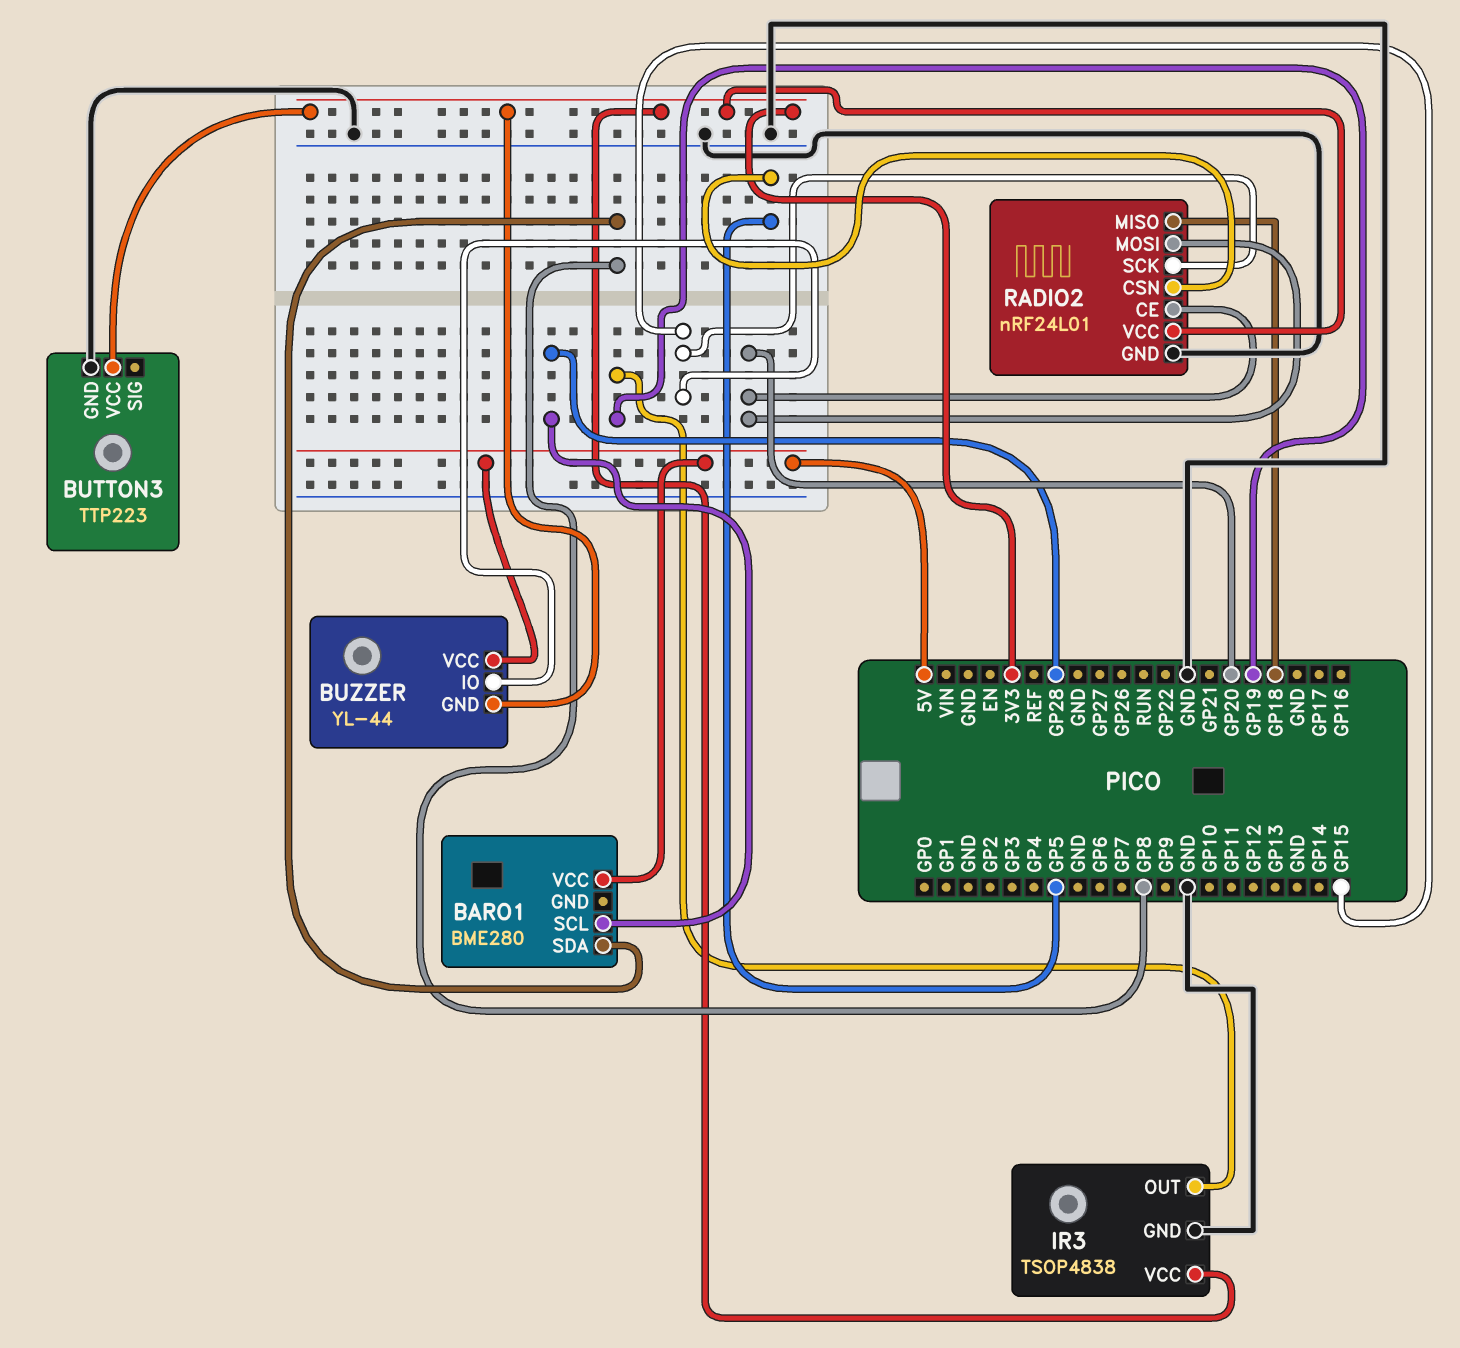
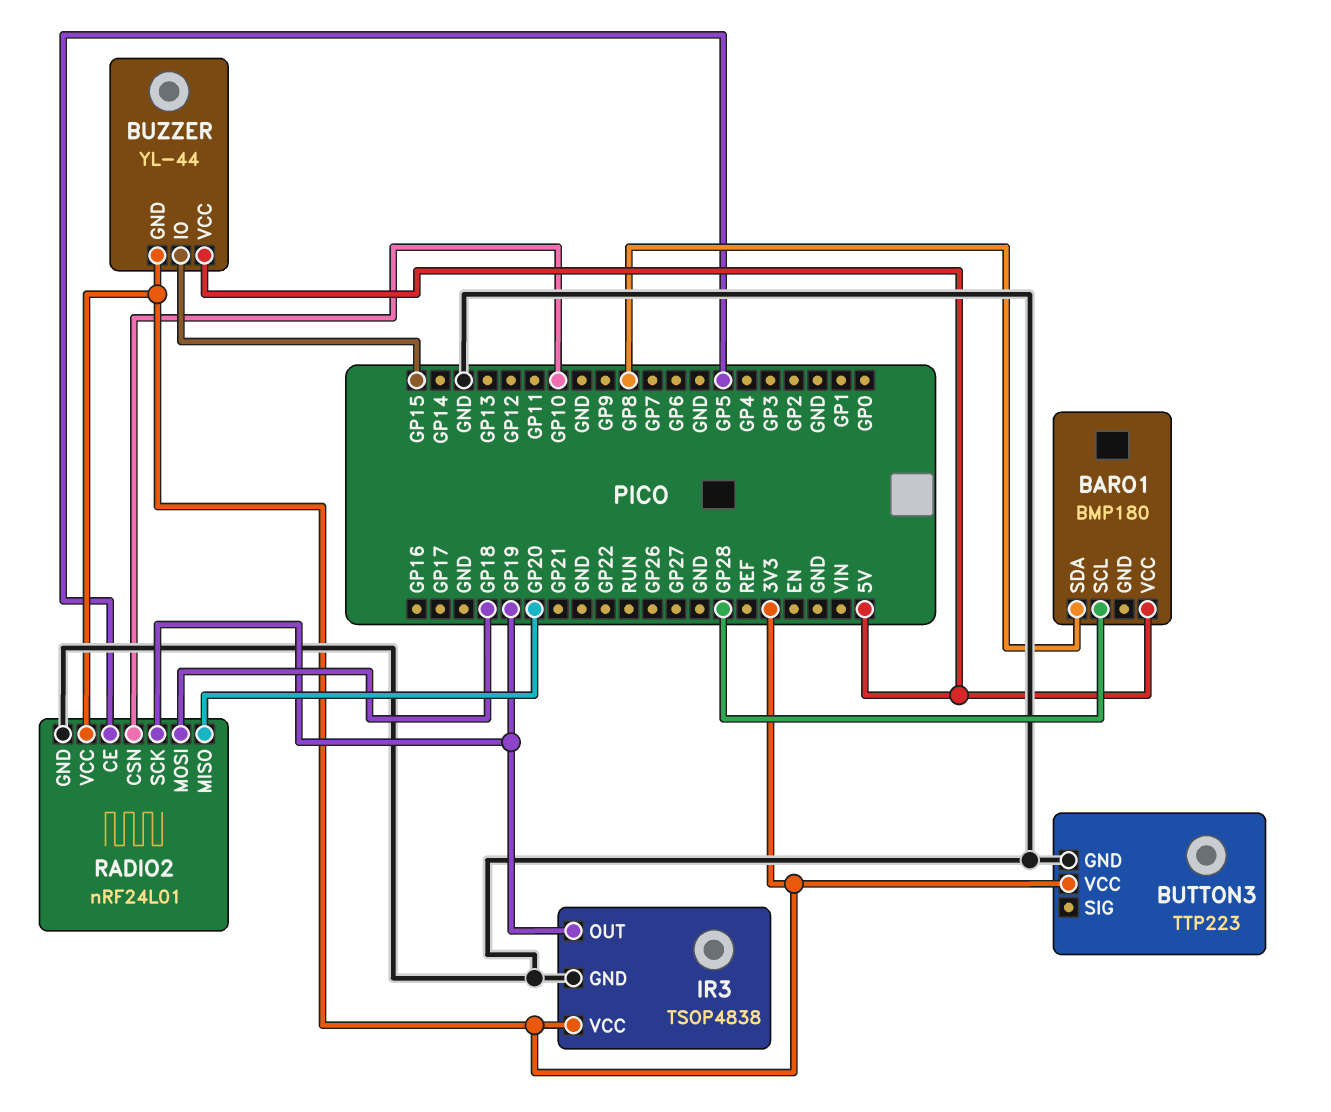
BARO1: BME280 -> BMP180
RADIO2 pin CE: GP20 -> GP5
RADIO2 pin CSN: GP5 -> GP10
RADIO2 pin MISO: GP18 -> GP20
RADIO2 pin MOSI: GP20 -> GP18
RADIO2 pin SCK: GP15 -> GP19

